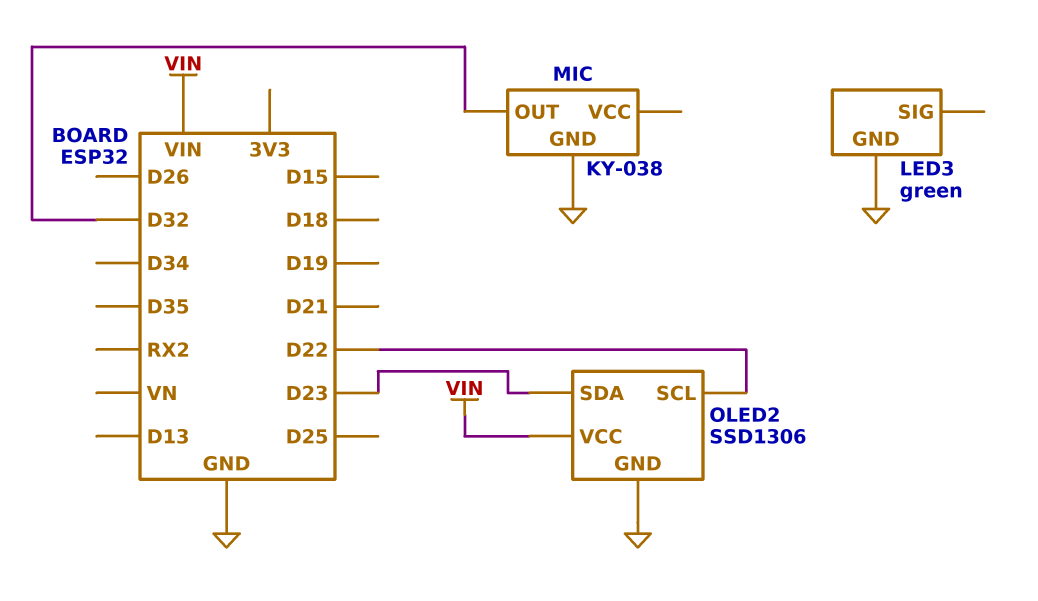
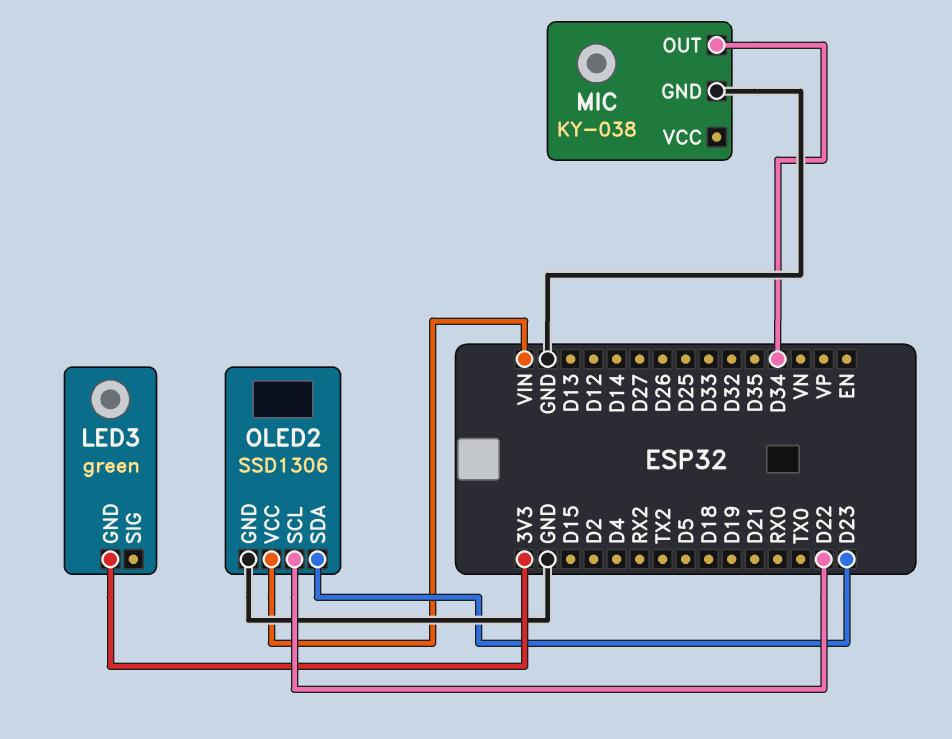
LED3 pin GND: GND -> 3V3
MIC pin OUT: D32 -> D34

